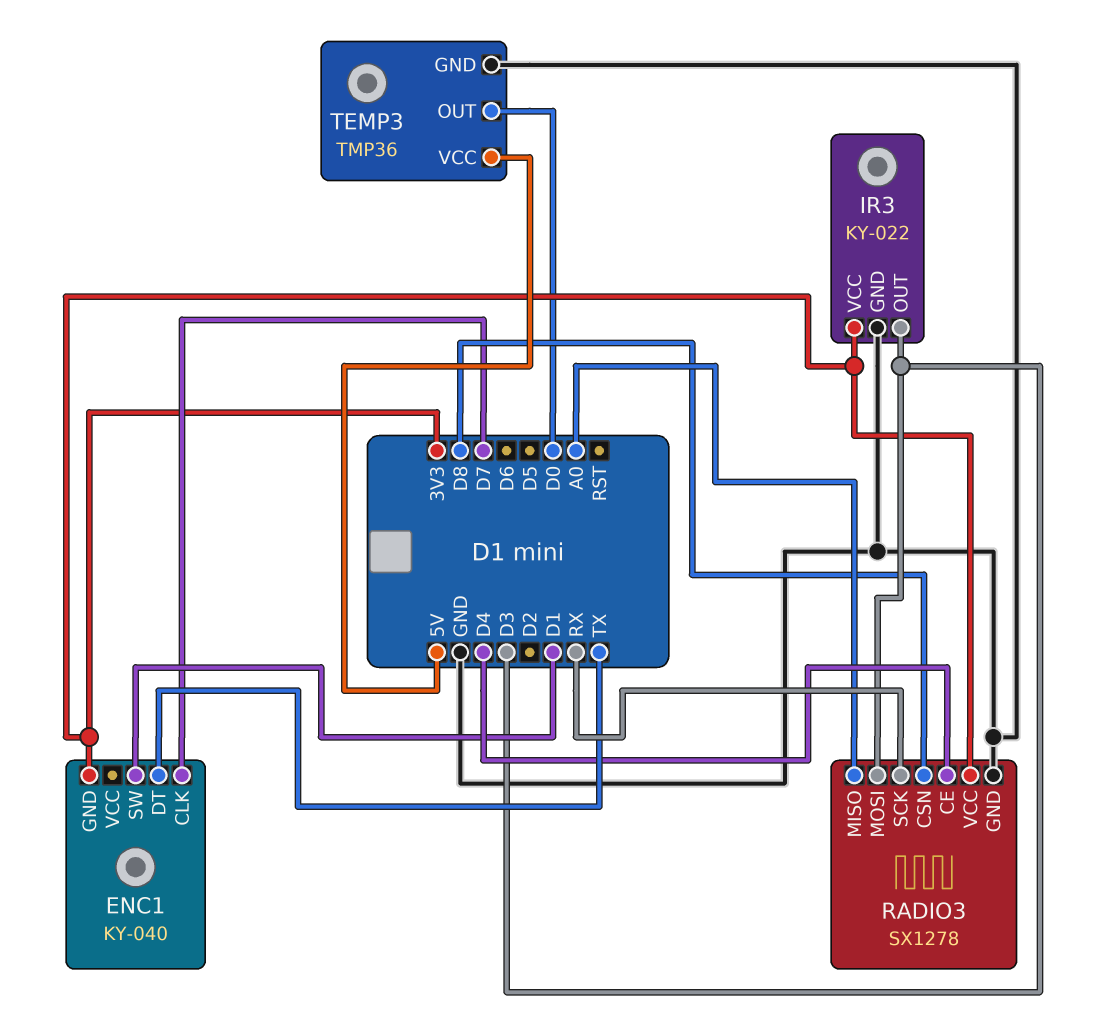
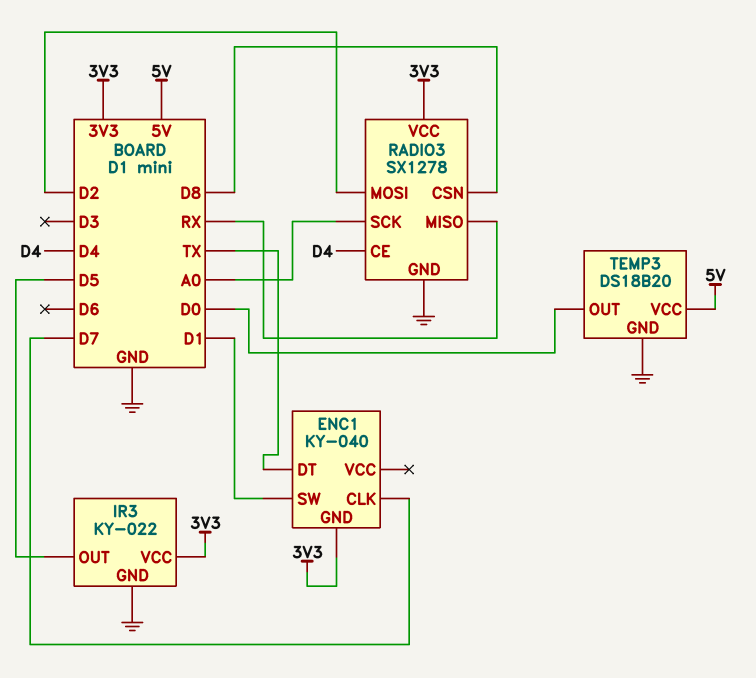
IR3 pin OUT: D3 -> D5
RADIO3 pin MISO: A0 -> RX
RADIO3 pin MOSI: D3 -> D2
RADIO3 pin SCK: RX -> A0
TEMP3: TMP36 -> DS18B20

